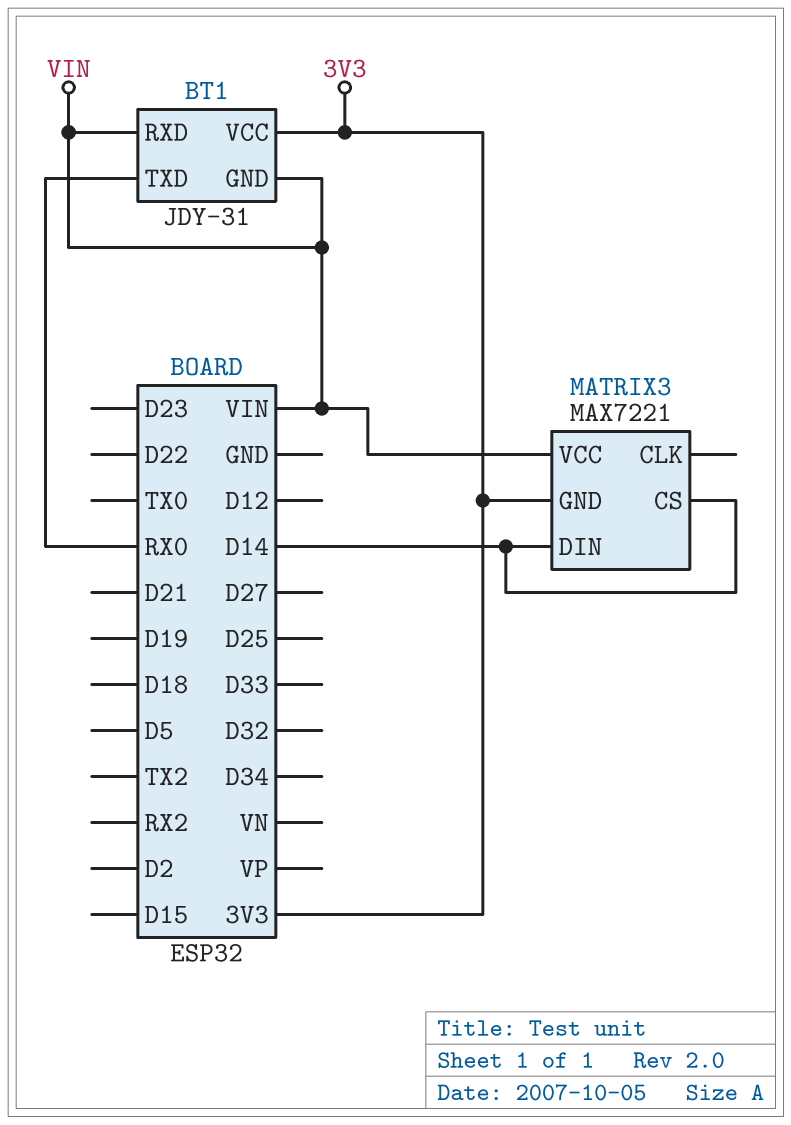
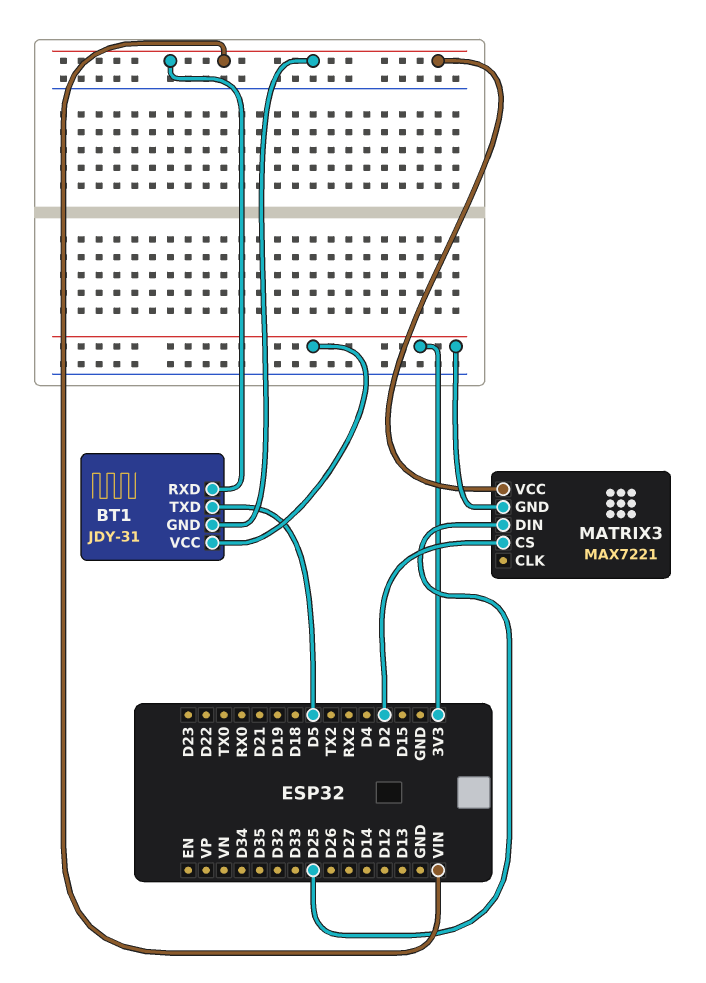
BT1 pin TXD: RX0 -> D5
MATRIX3 pin CS: D14 -> D2
MATRIX3 pin DIN: D14 -> D25

